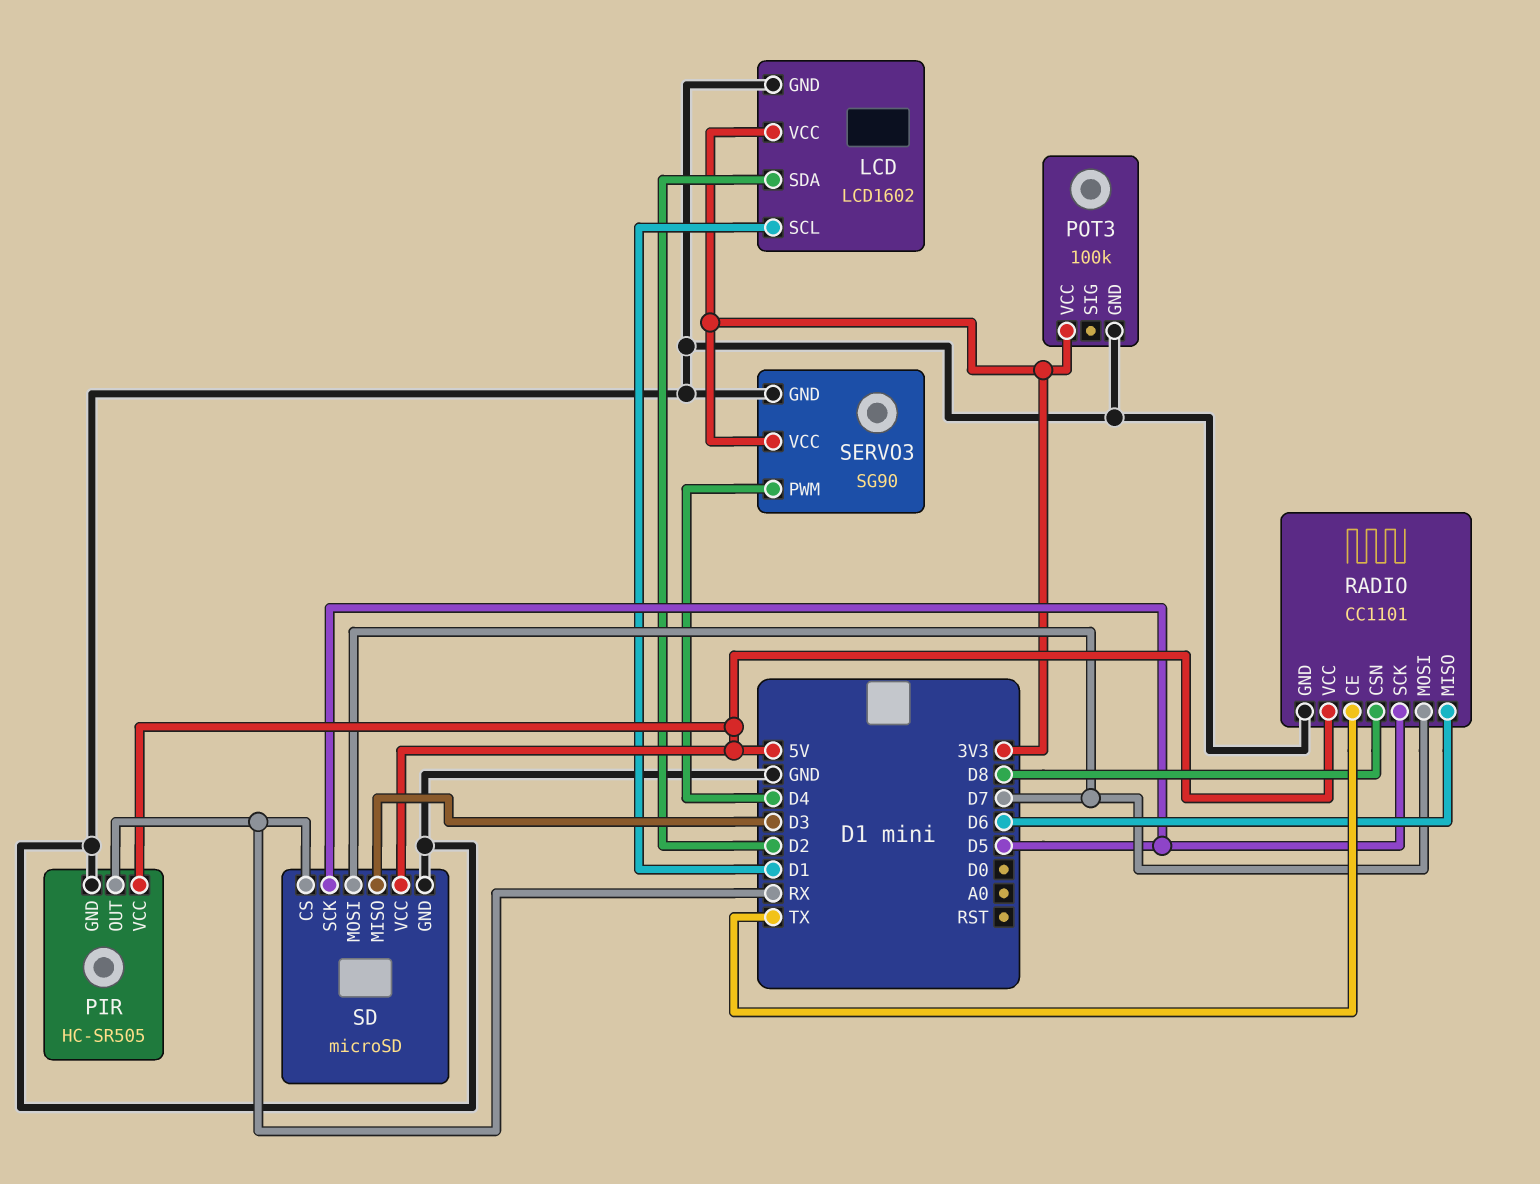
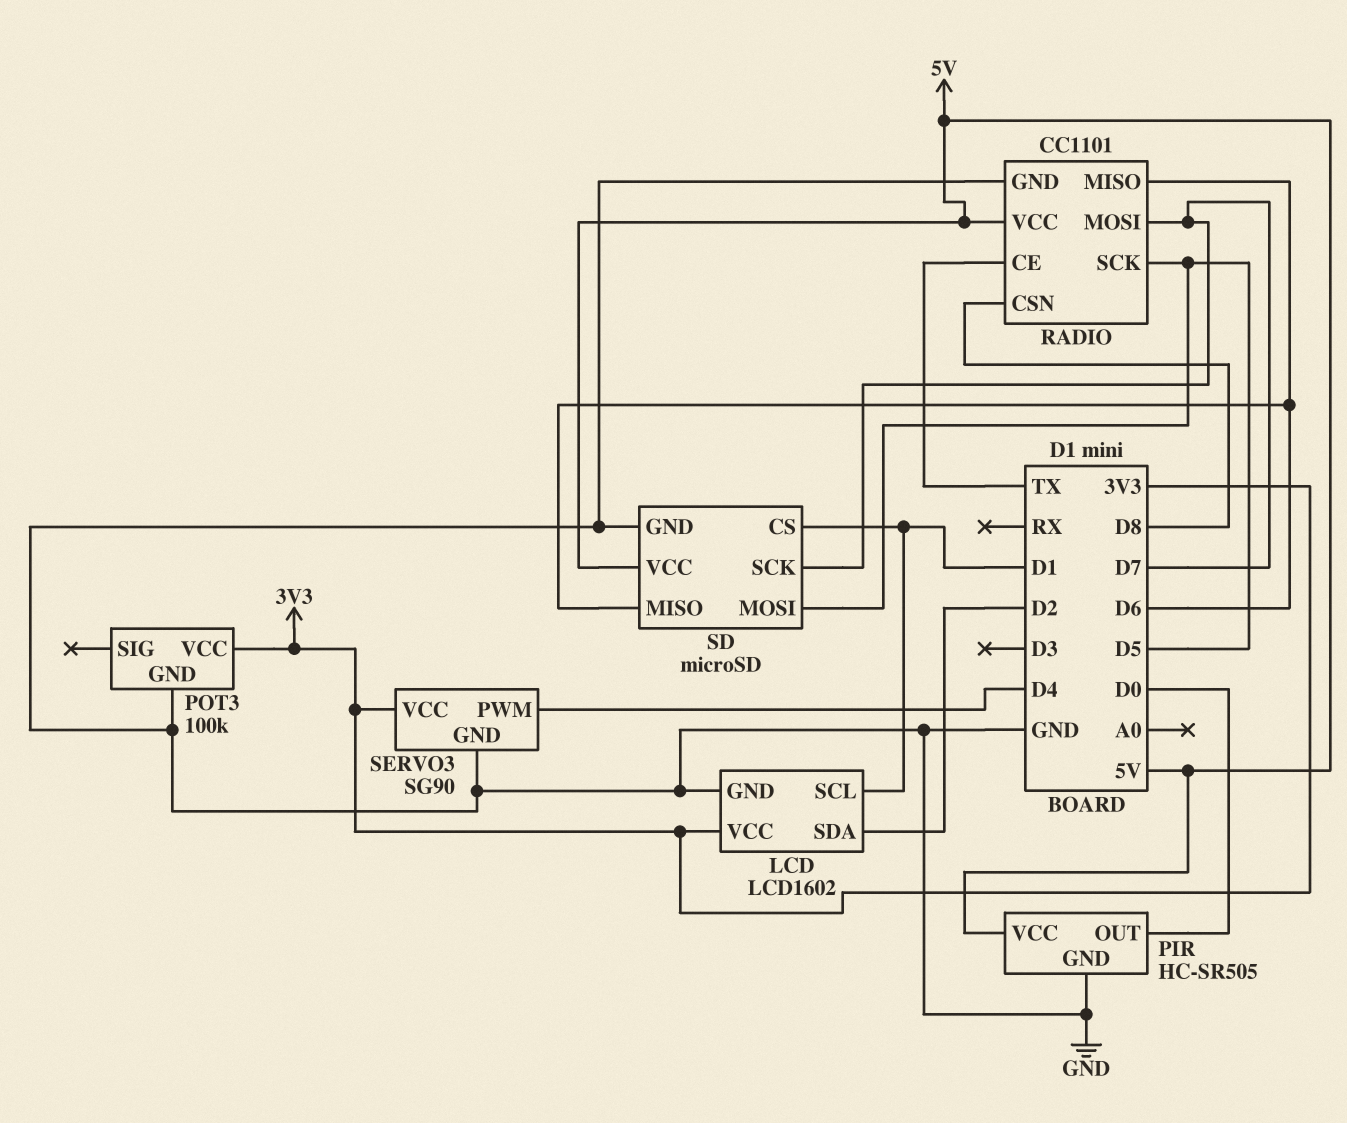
PIR pin OUT: RX -> D0
SD pin CS: RX -> D1
SD pin MISO: D3 -> D6
SD pin MOSI: D7 -> D5
SD pin SCK: D5 -> D7

